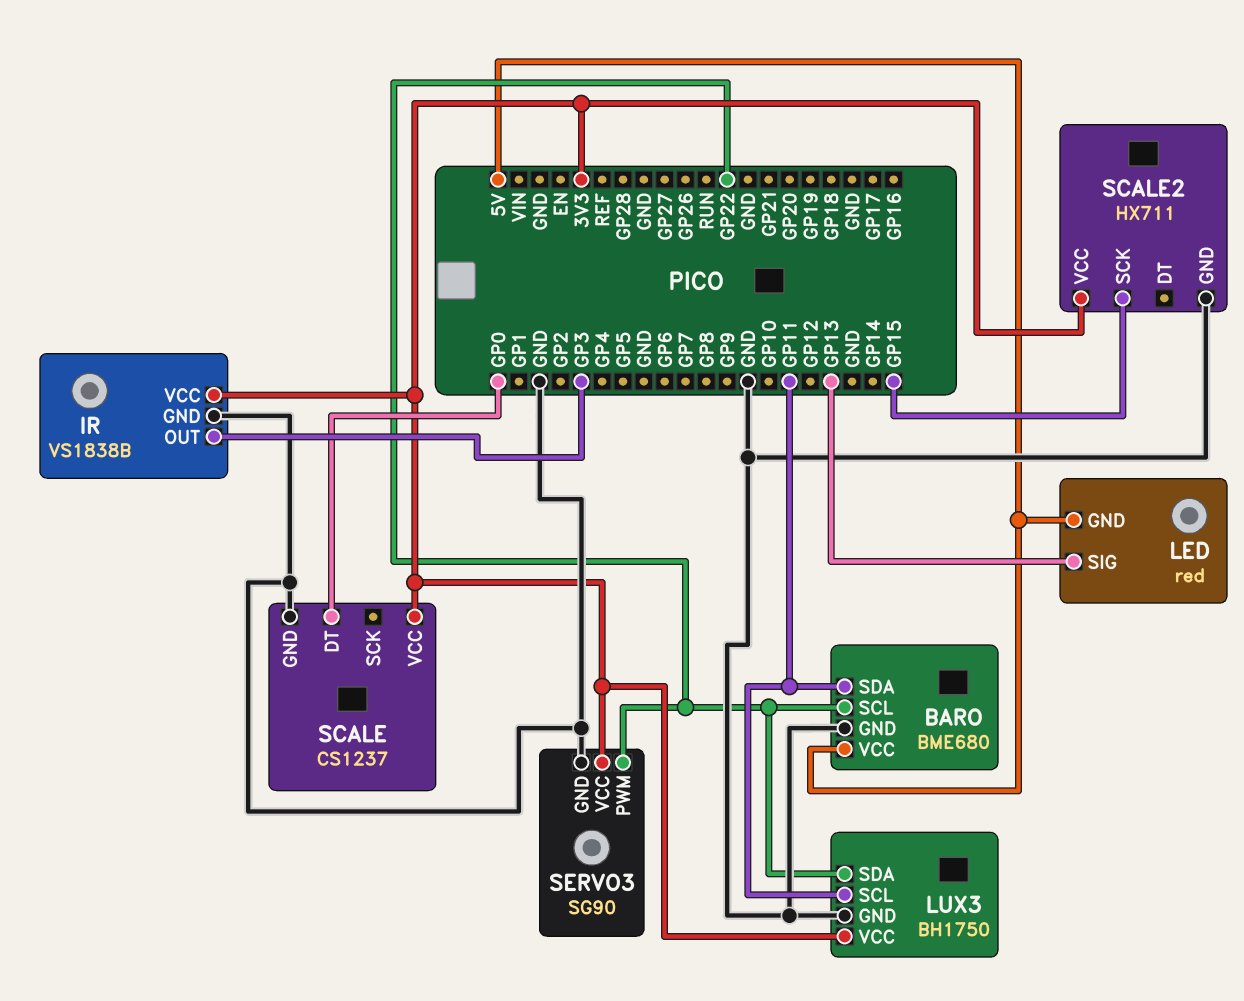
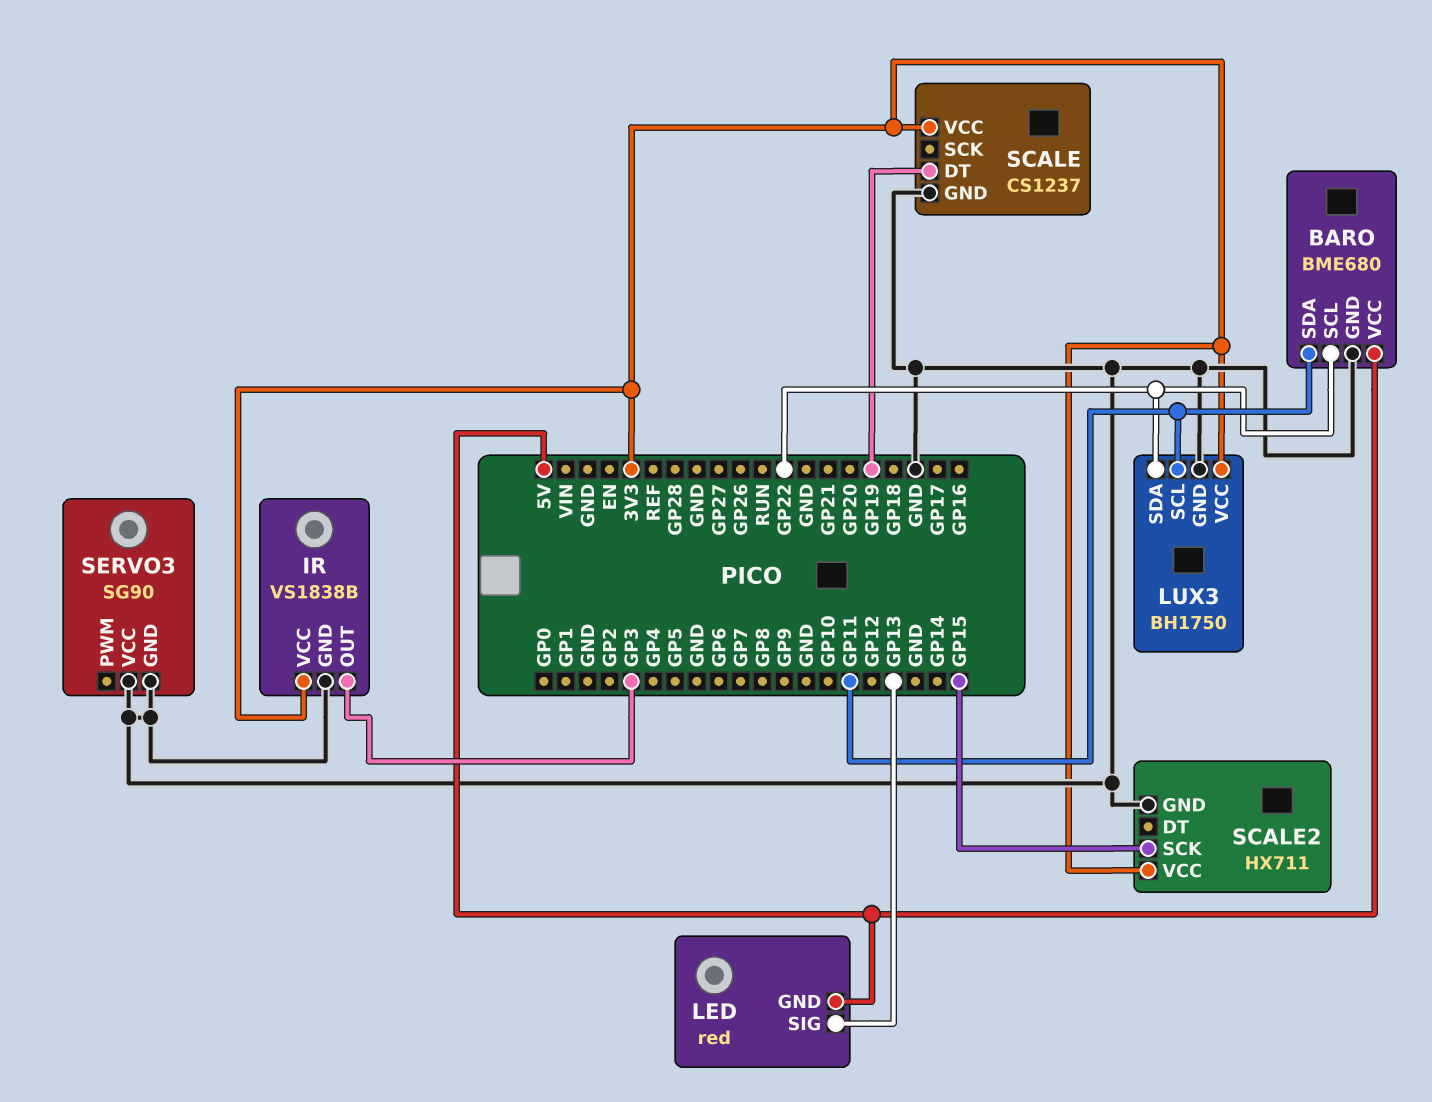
SCALE pin DT: GP0 -> GP19
SERVO3 pin PWM: GP22 -> none
SERVO3 pin VCC: 3V3 -> GND

